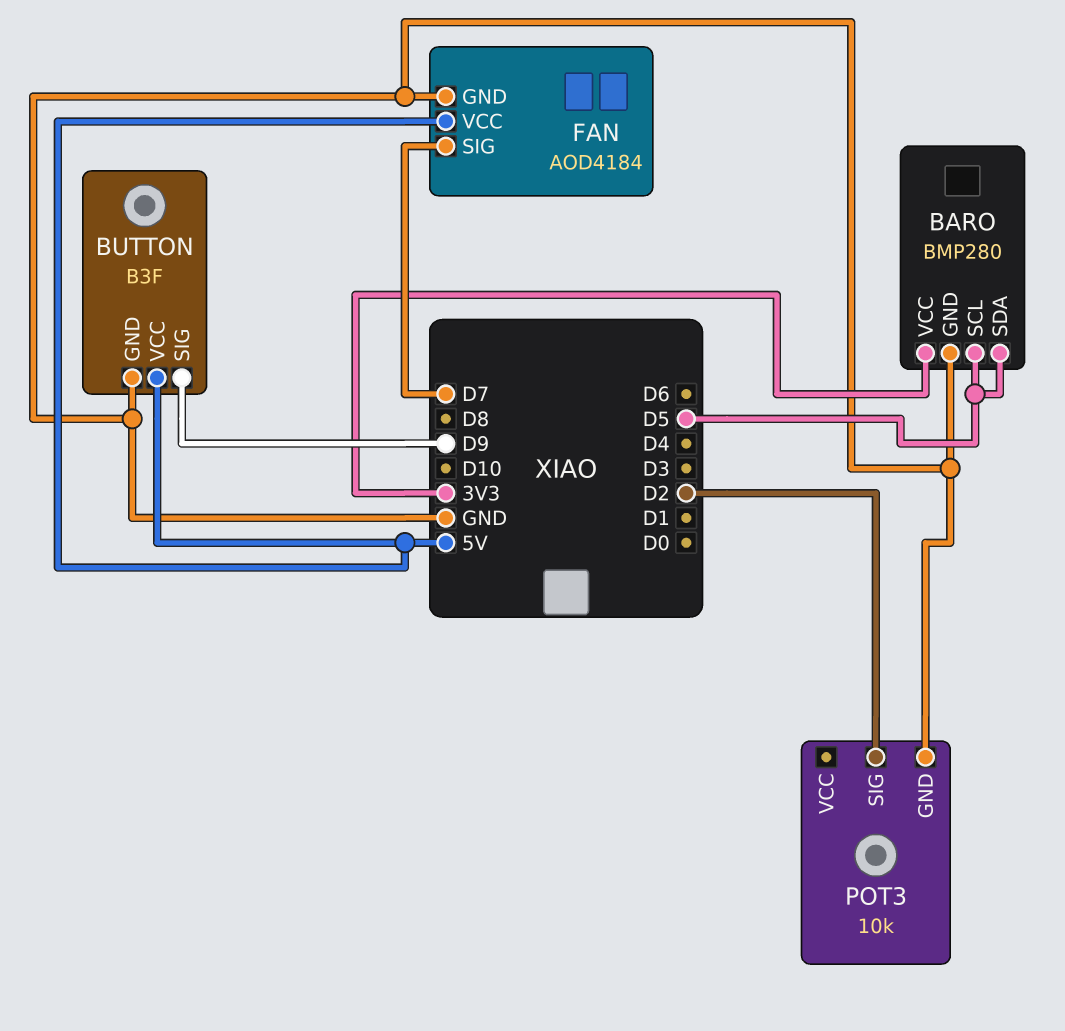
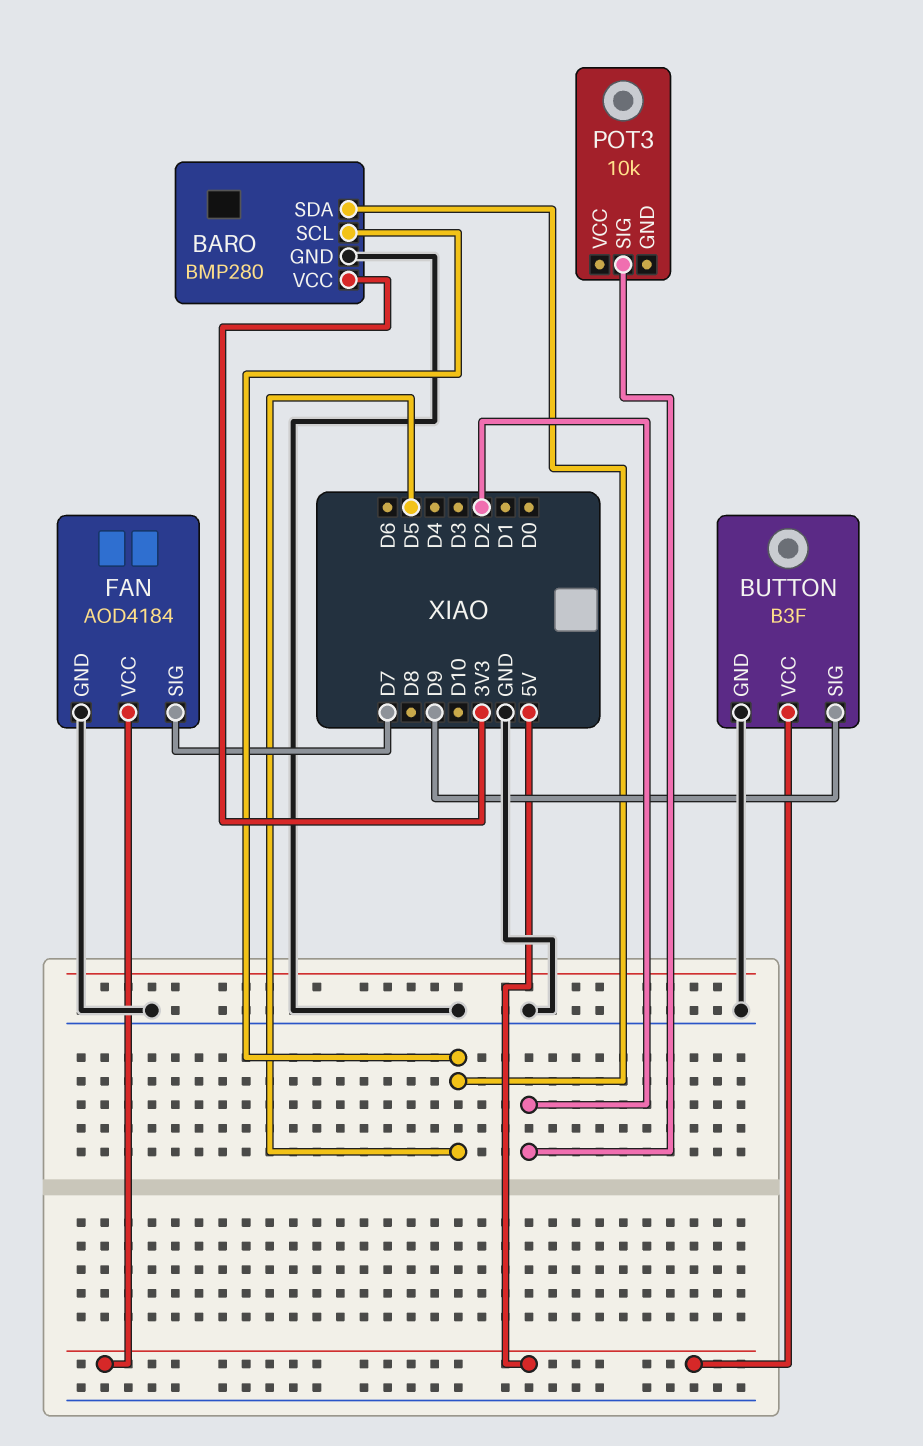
POT3 pin GND: GND -> none

